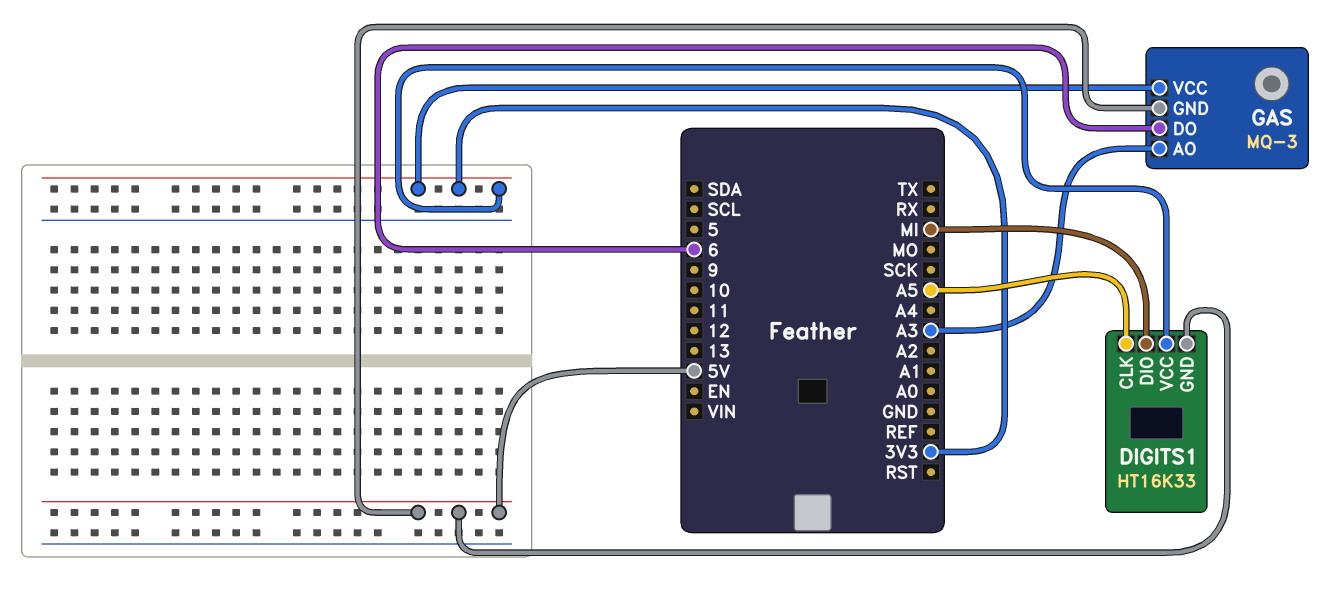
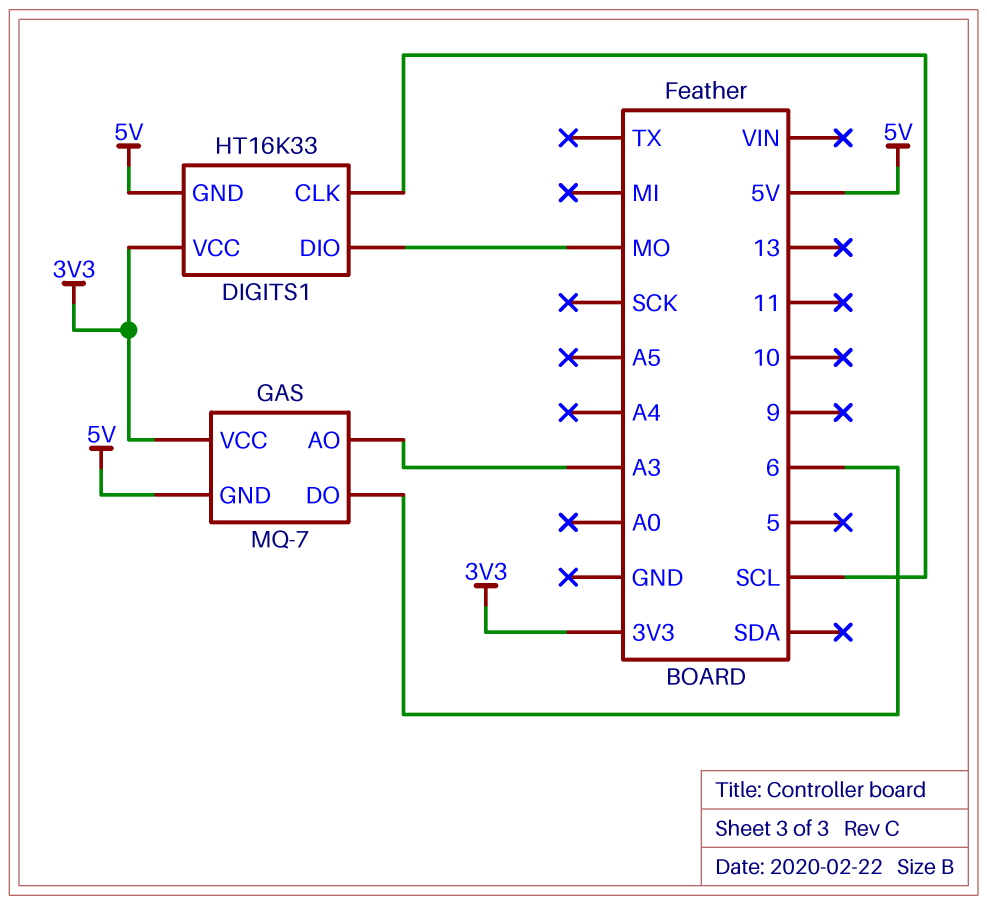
DIGITS1 pin CLK: A5 -> SCL
DIGITS1 pin DIO: MI -> MO
GAS: MQ-3 -> MQ-7

